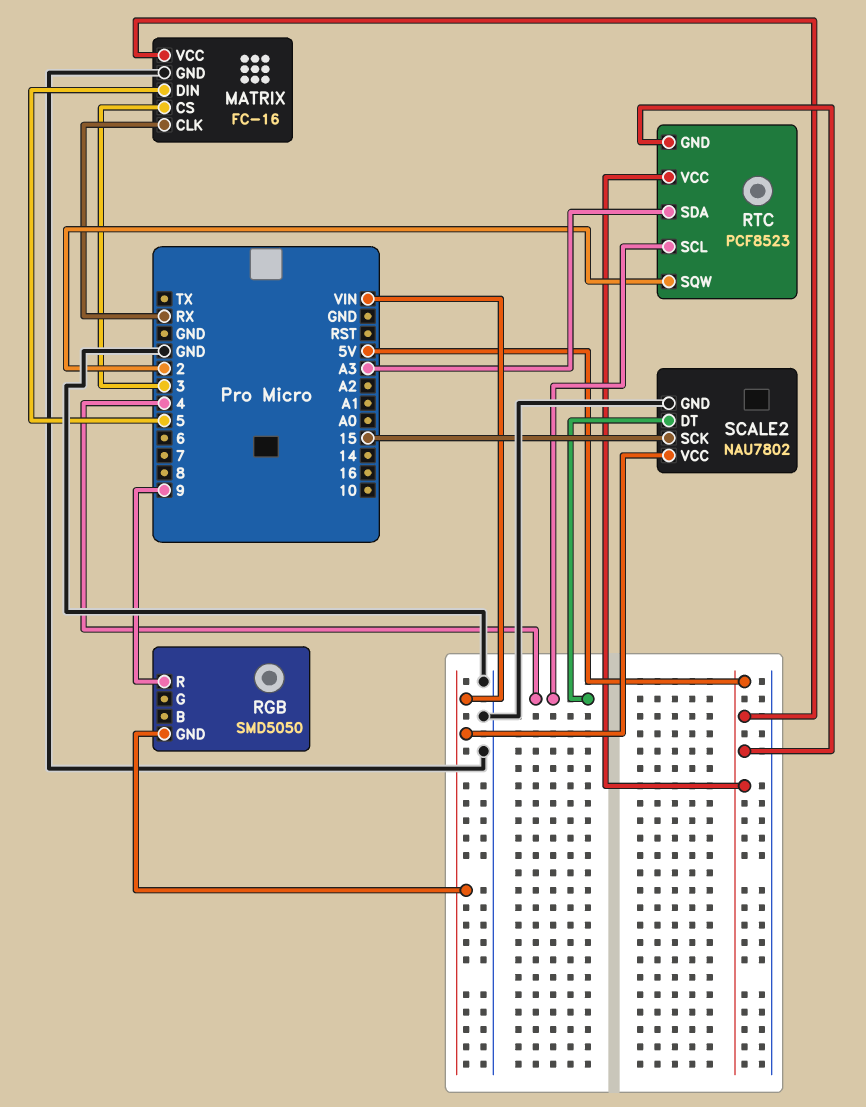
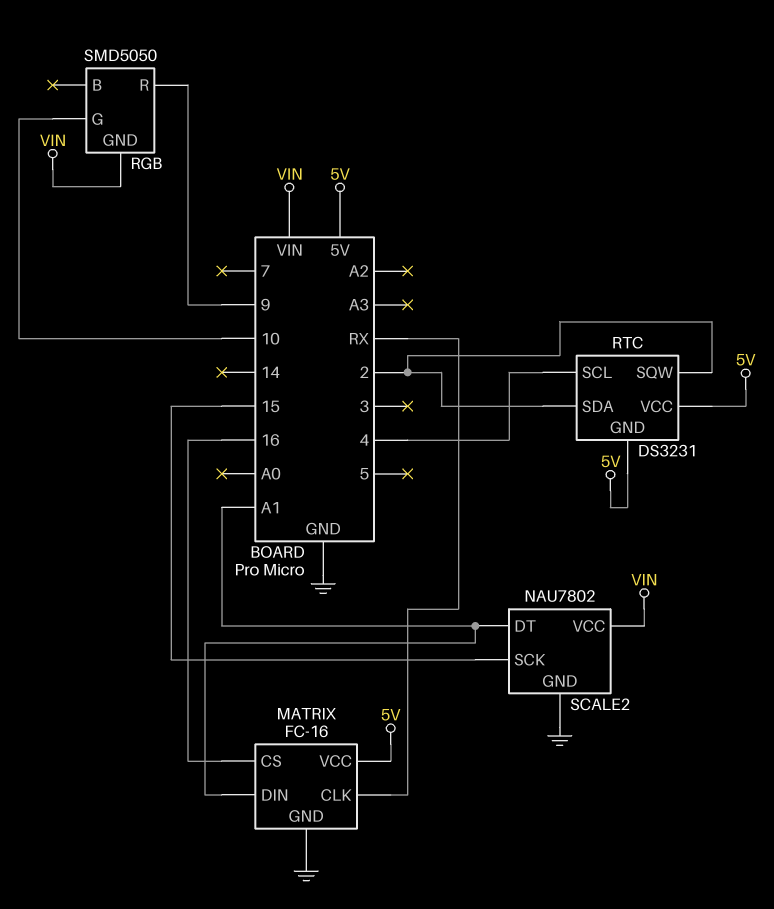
MATRIX pin CS: 3 -> 16
MATRIX pin DIN: 5 -> A1
RGB pin G: none -> 10
RTC: PCF8523 -> DS3231
RTC pin SDA: A3 -> 2
SCALE2 pin DT: 4 -> A1

